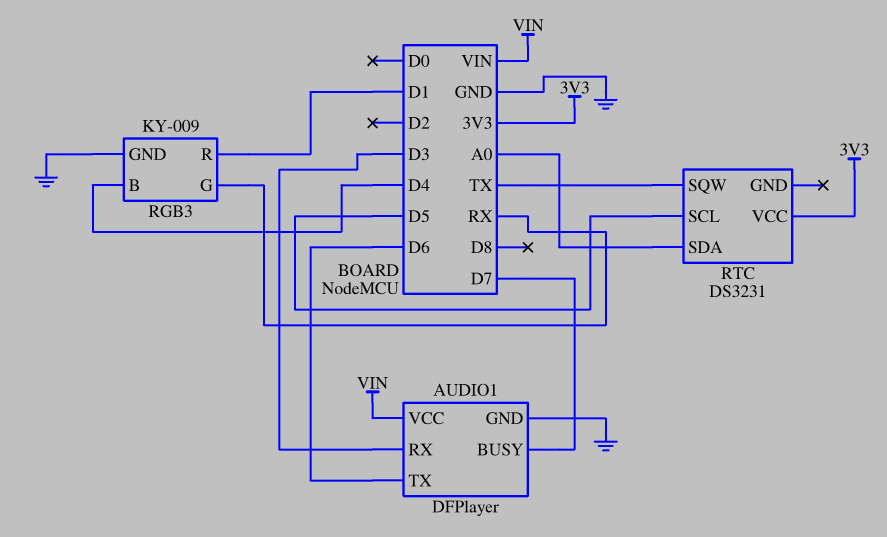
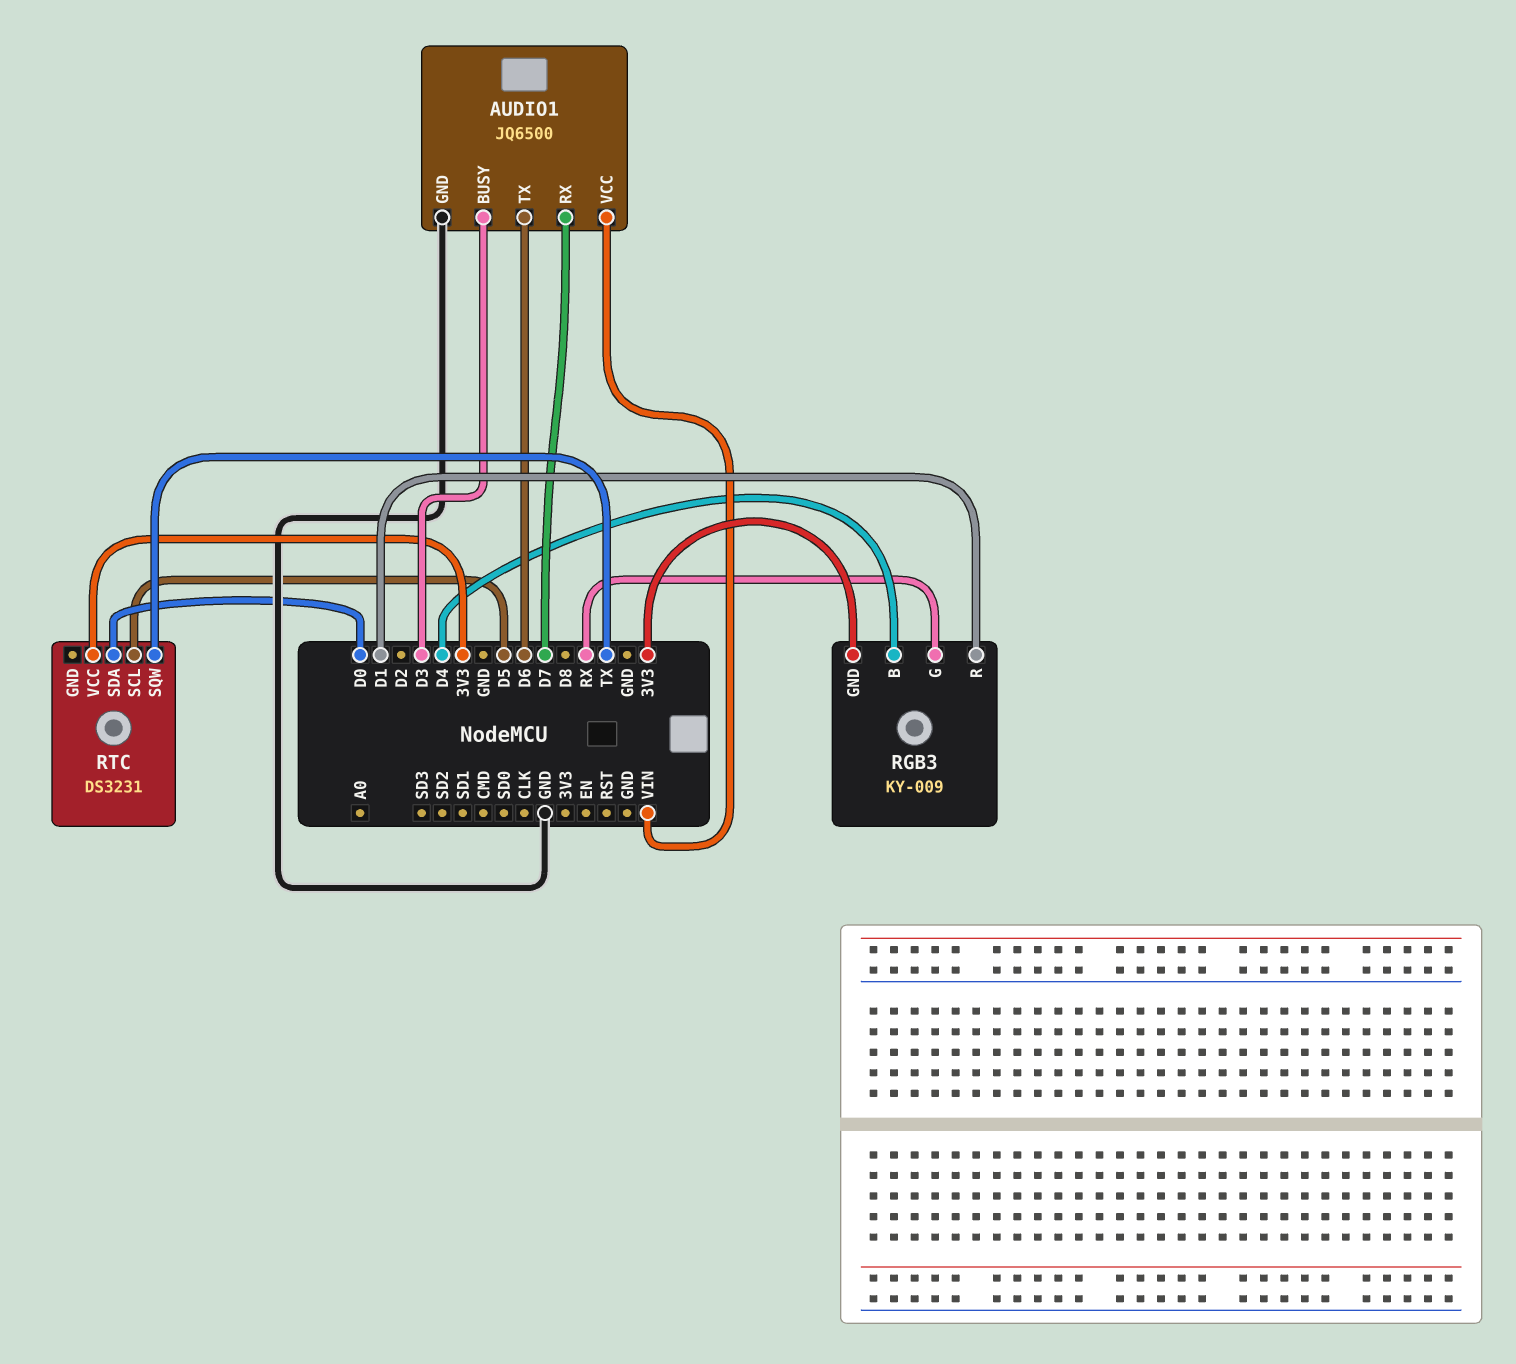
AUDIO1: DFPlayer -> JQ6500
AUDIO1 pin BUSY: D7 -> D3
AUDIO1 pin RX: D3 -> D7
RGB3 pin GND: GND -> 3V3
RTC pin SDA: A0 -> D0

